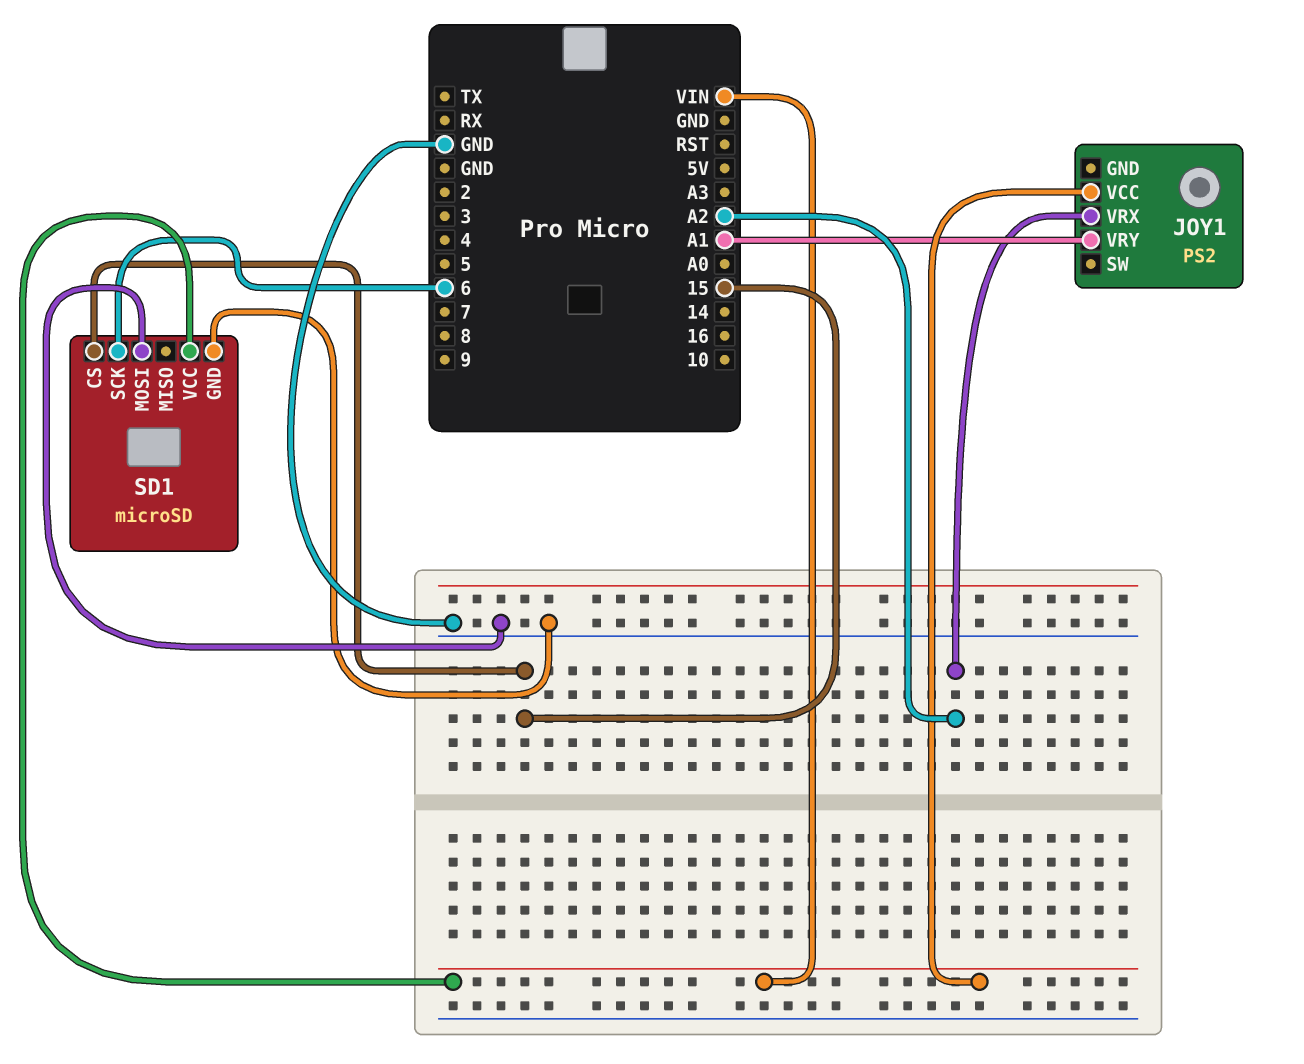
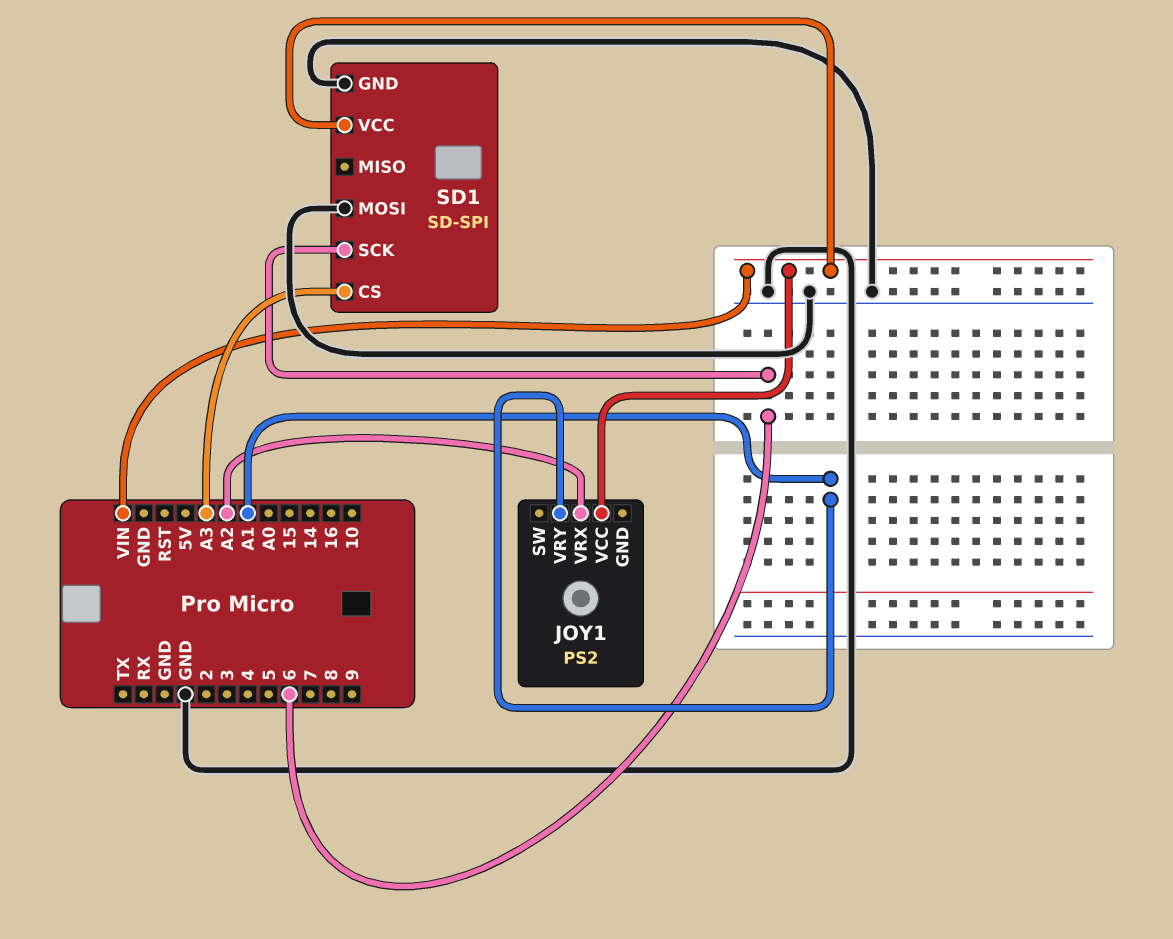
SD1: microSD -> SD-SPI
SD1 pin CS: 15 -> A3

